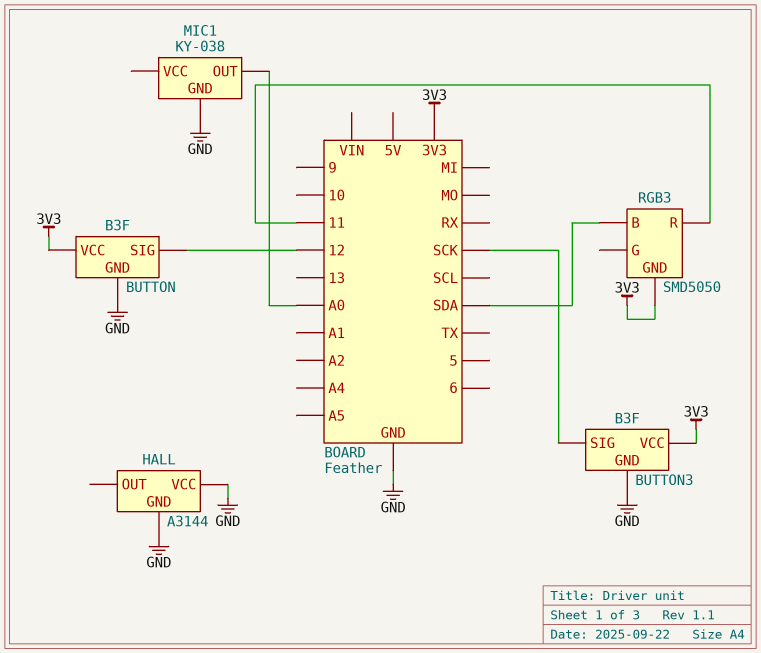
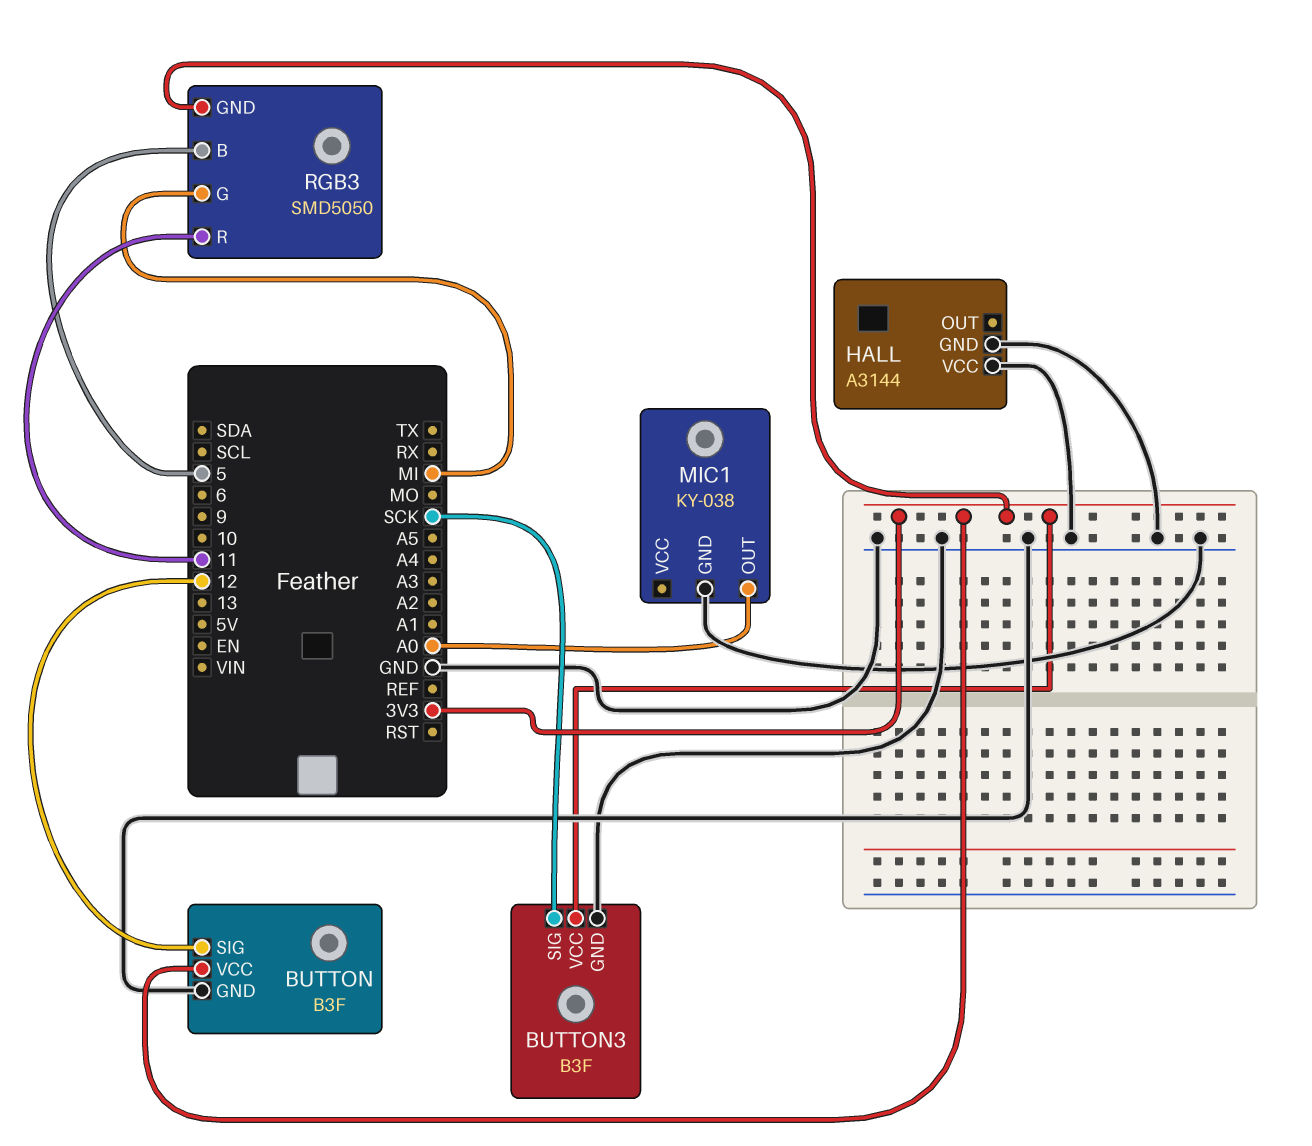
RGB3 pin B: SDA -> 5
RGB3 pin G: none -> MI

